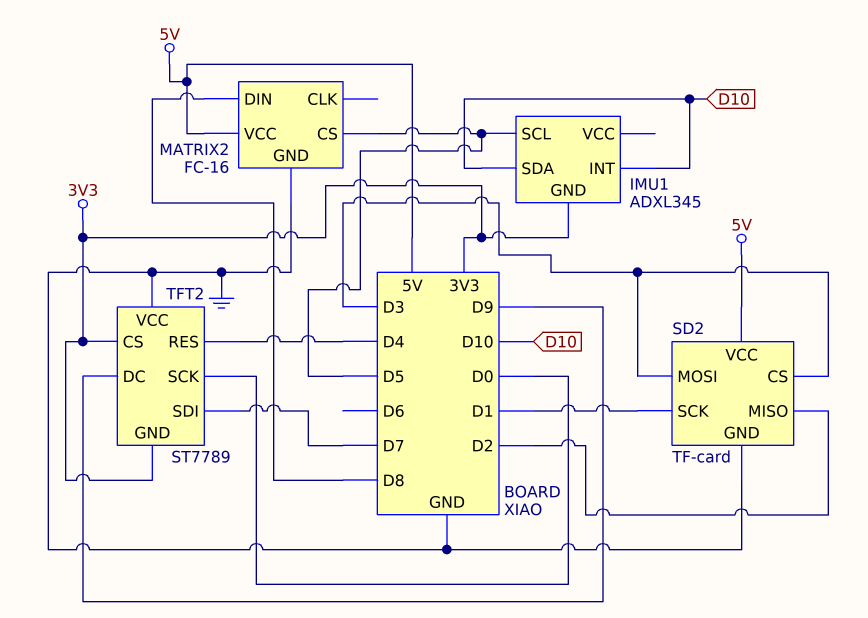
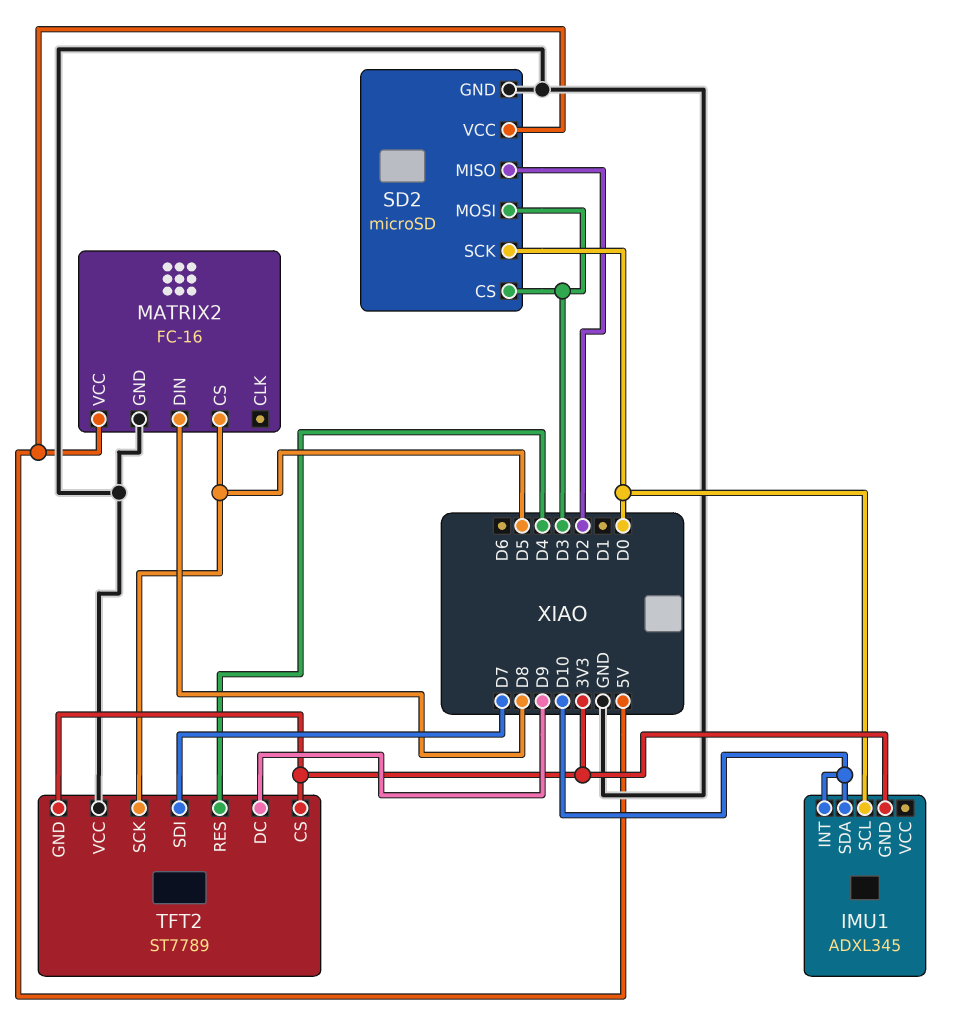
IMU1 pin SCL: D5 -> D0
SD2: TF-card -> microSD
SD2 pin SCK: D1 -> D0
TFT2 pin SCK: D0 -> D5

